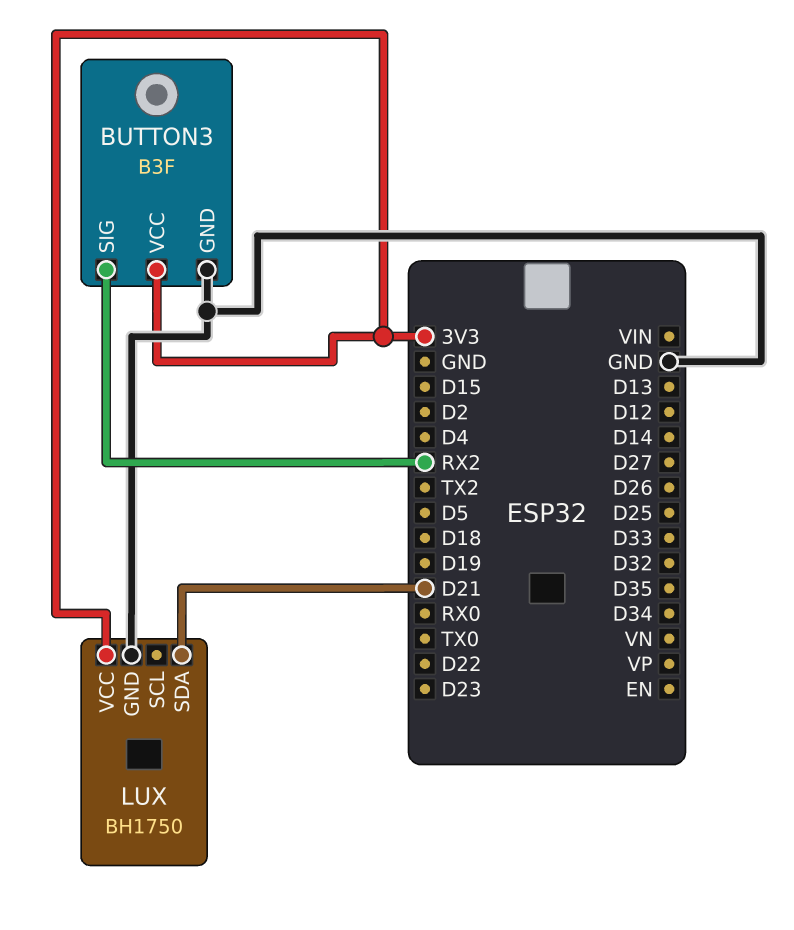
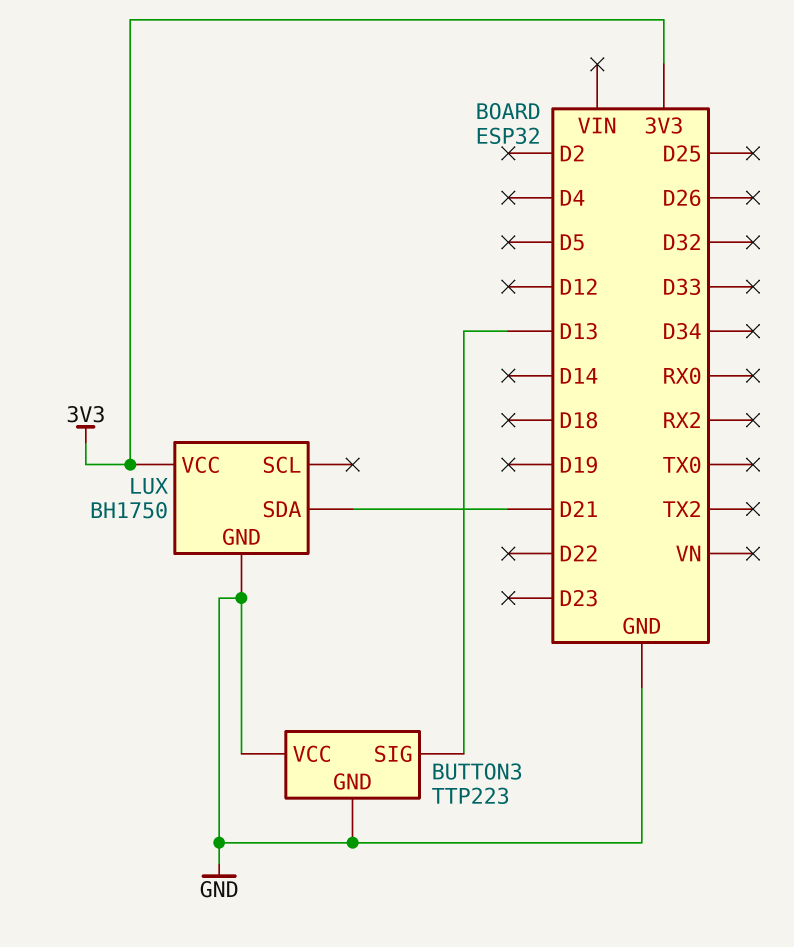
BUTTON3: B3F -> TTP223
BUTTON3 pin SIG: RX2 -> D13
BUTTON3 pin VCC: 3V3 -> GND

